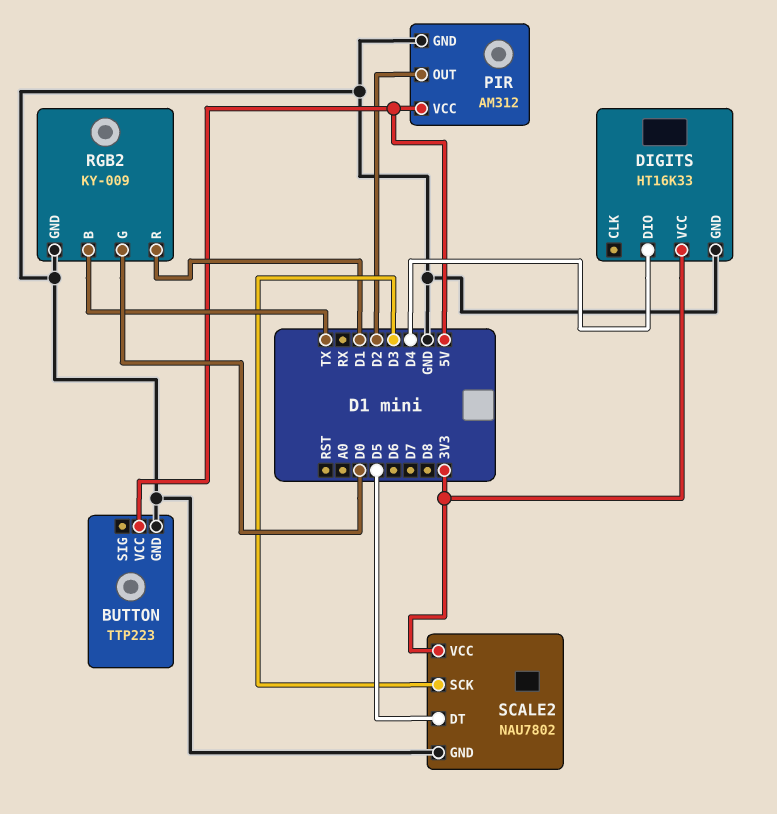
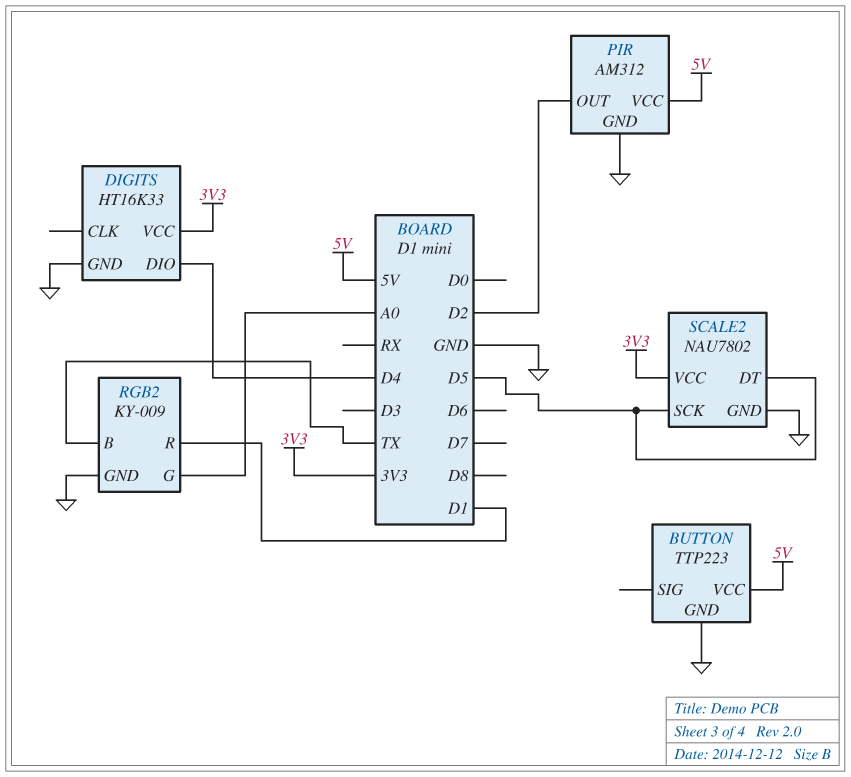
RGB2 pin G: D0 -> A0
SCALE2 pin SCK: D3 -> D5

